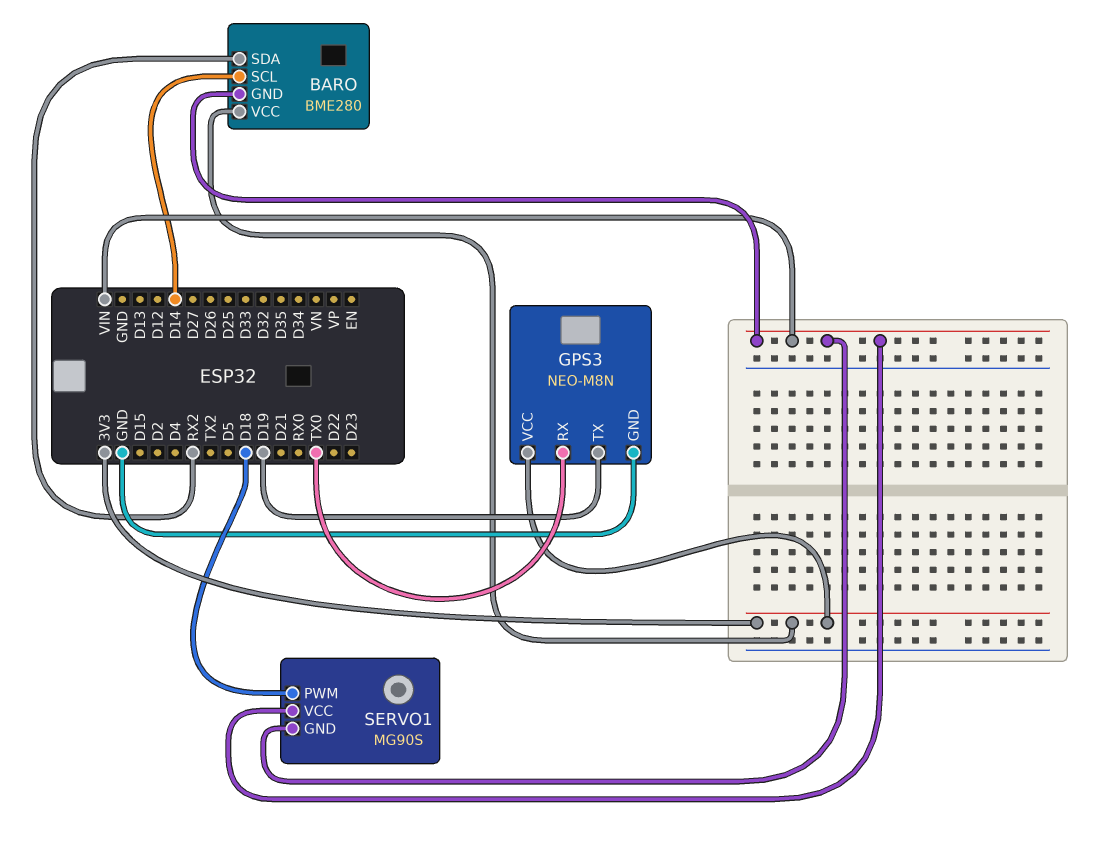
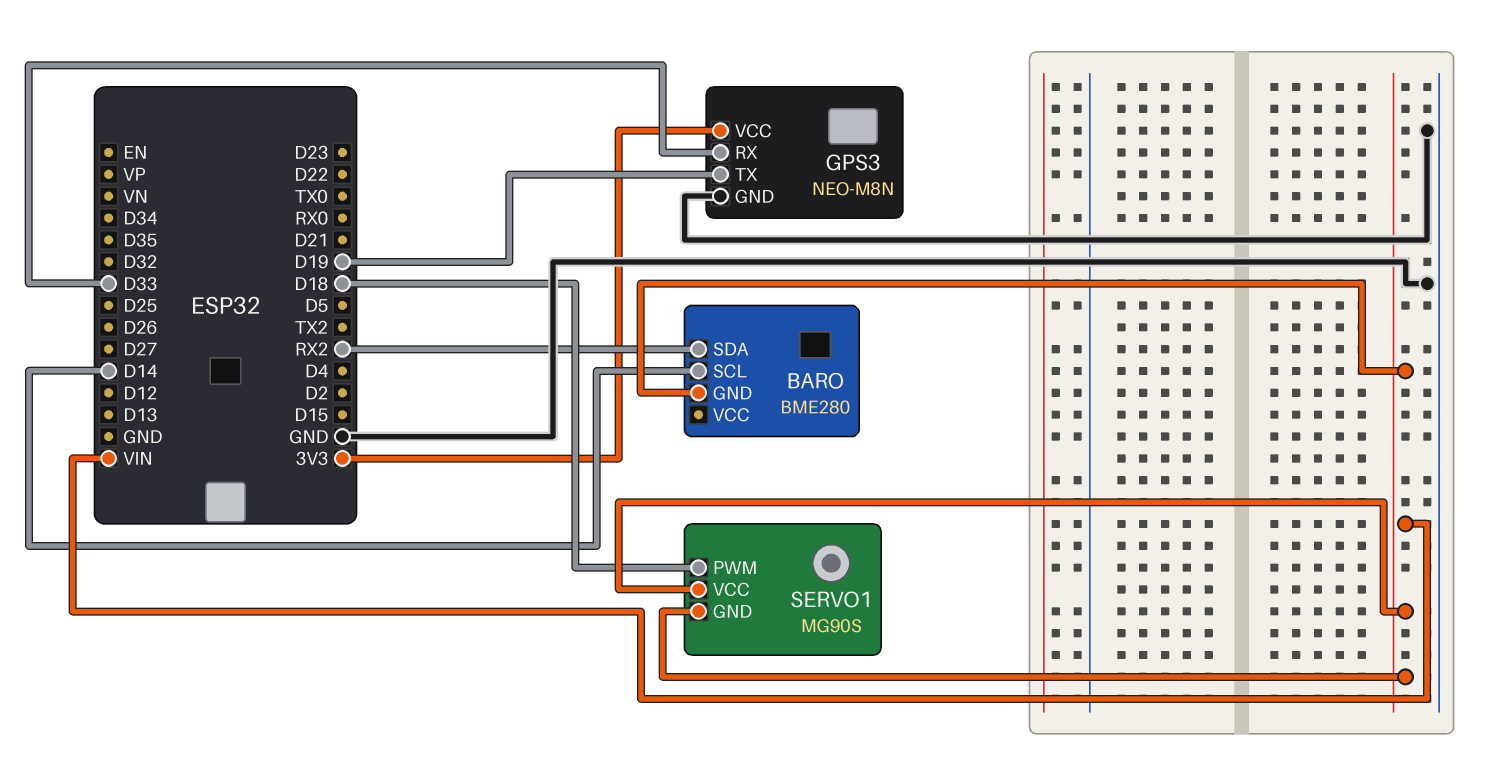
BARO pin VCC: 3V3 -> none
GPS3 pin RX: TX0 -> D33

